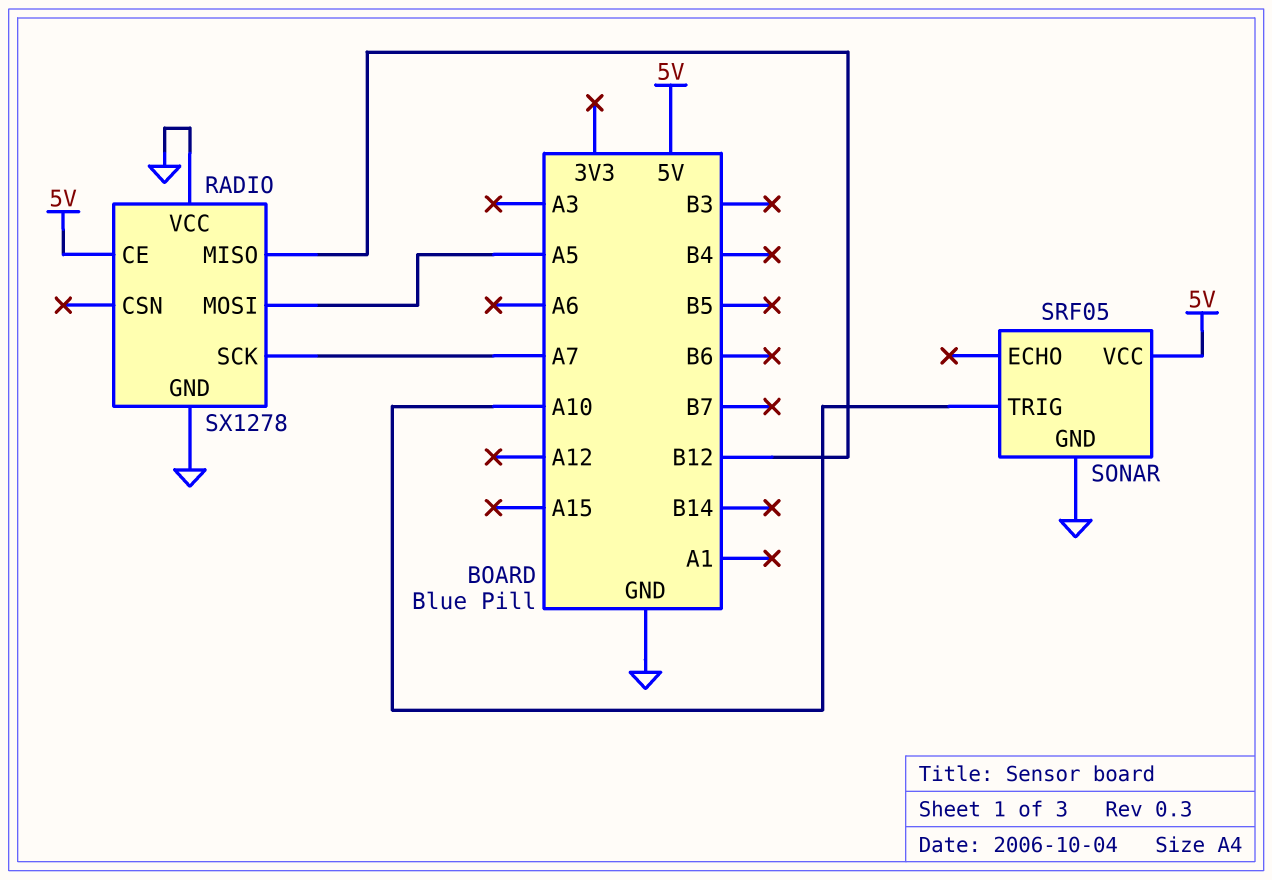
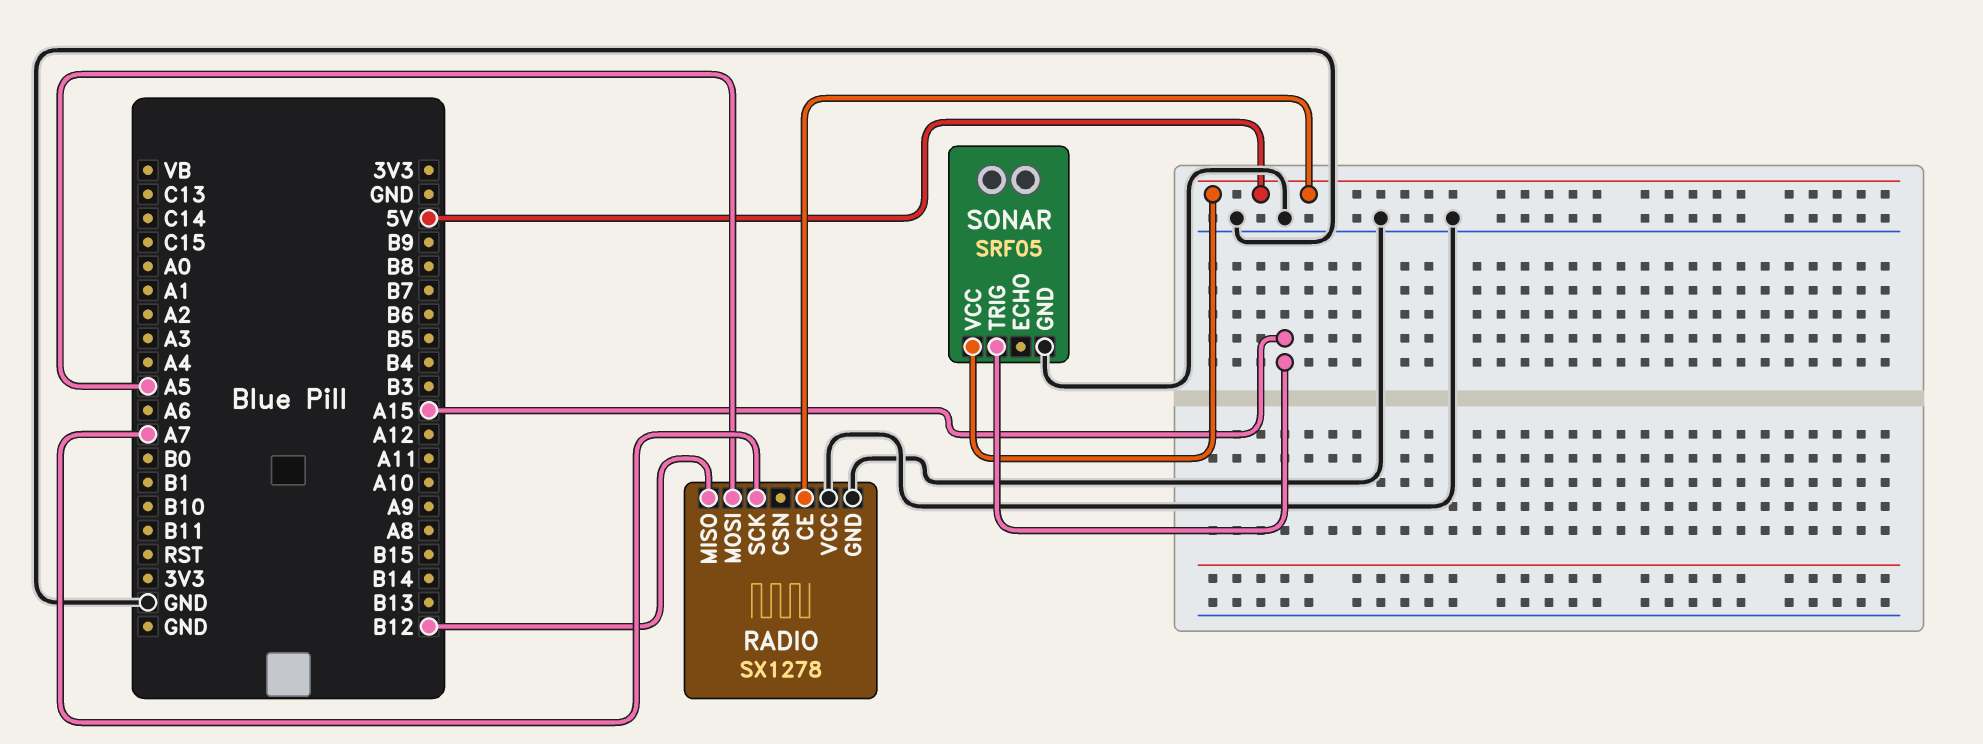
SONAR pin TRIG: A10 -> A15

